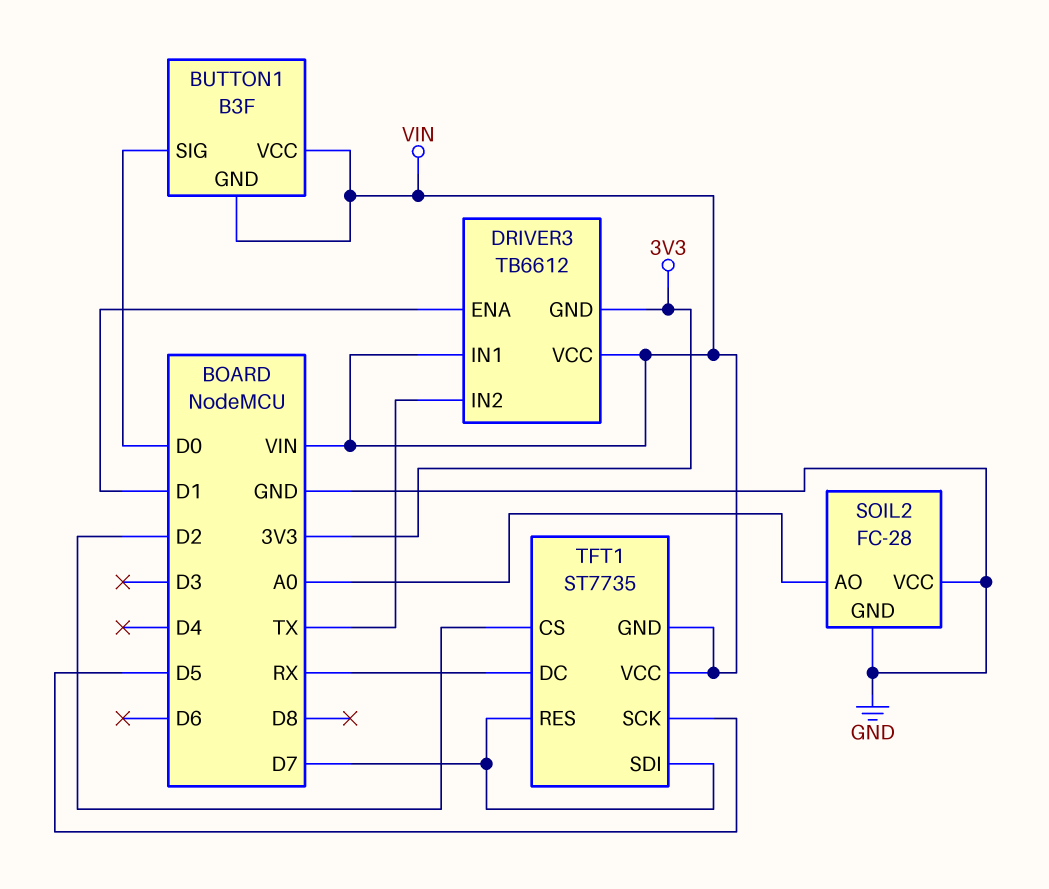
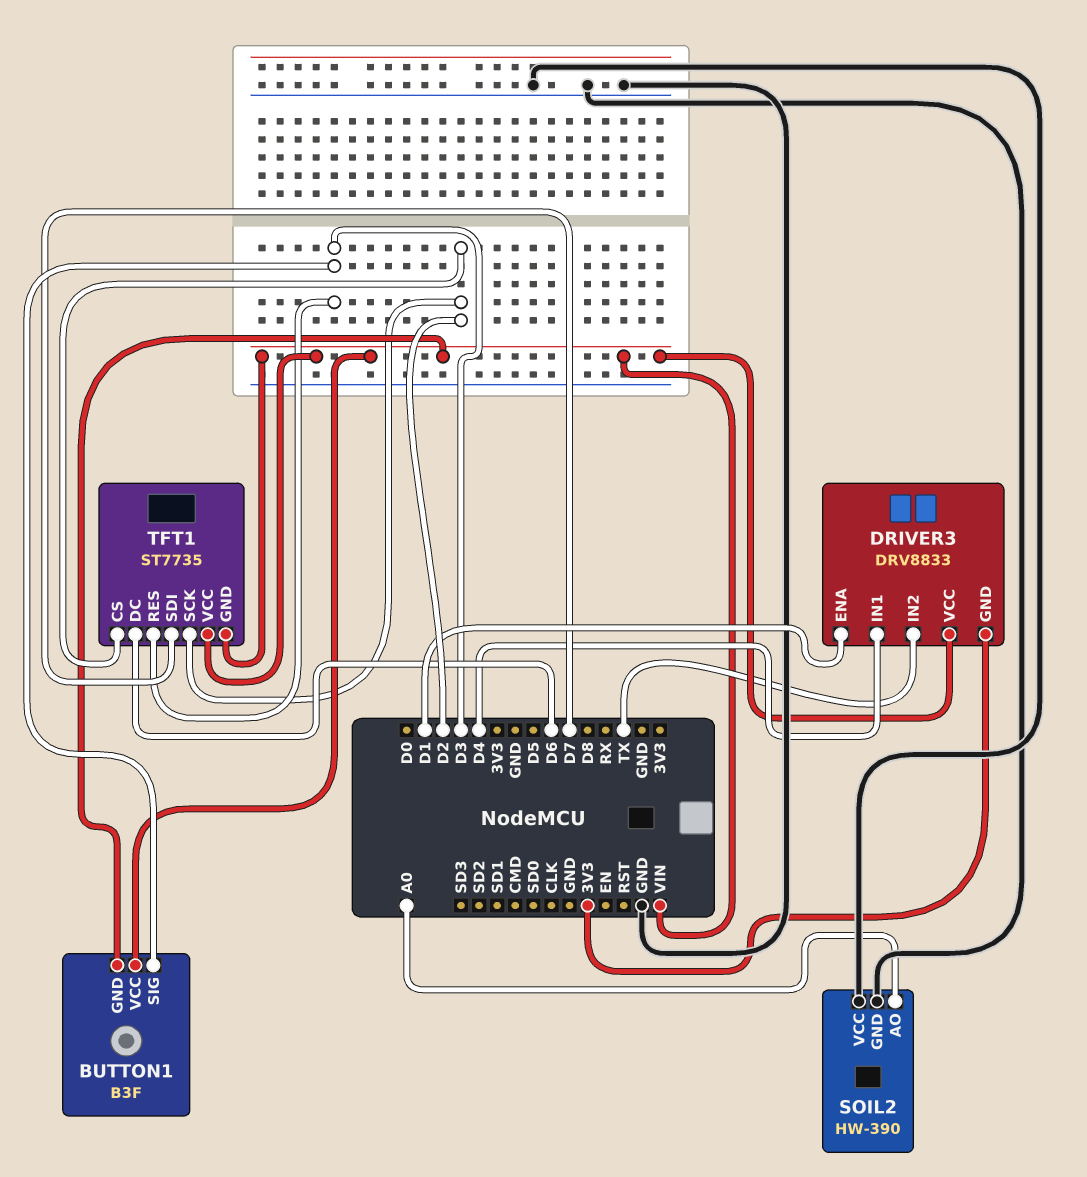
BUTTON1 pin SIG: D0 -> D3
DRIVER3: TB6612 -> DRV8833
DRIVER3 pin IN1: VIN -> D4
SOIL2: FC-28 -> HW-390
TFT1 pin DC: RX -> D6
TFT1 pin RES: D7 -> D3
TFT1 pin SCK: D5 -> D2

